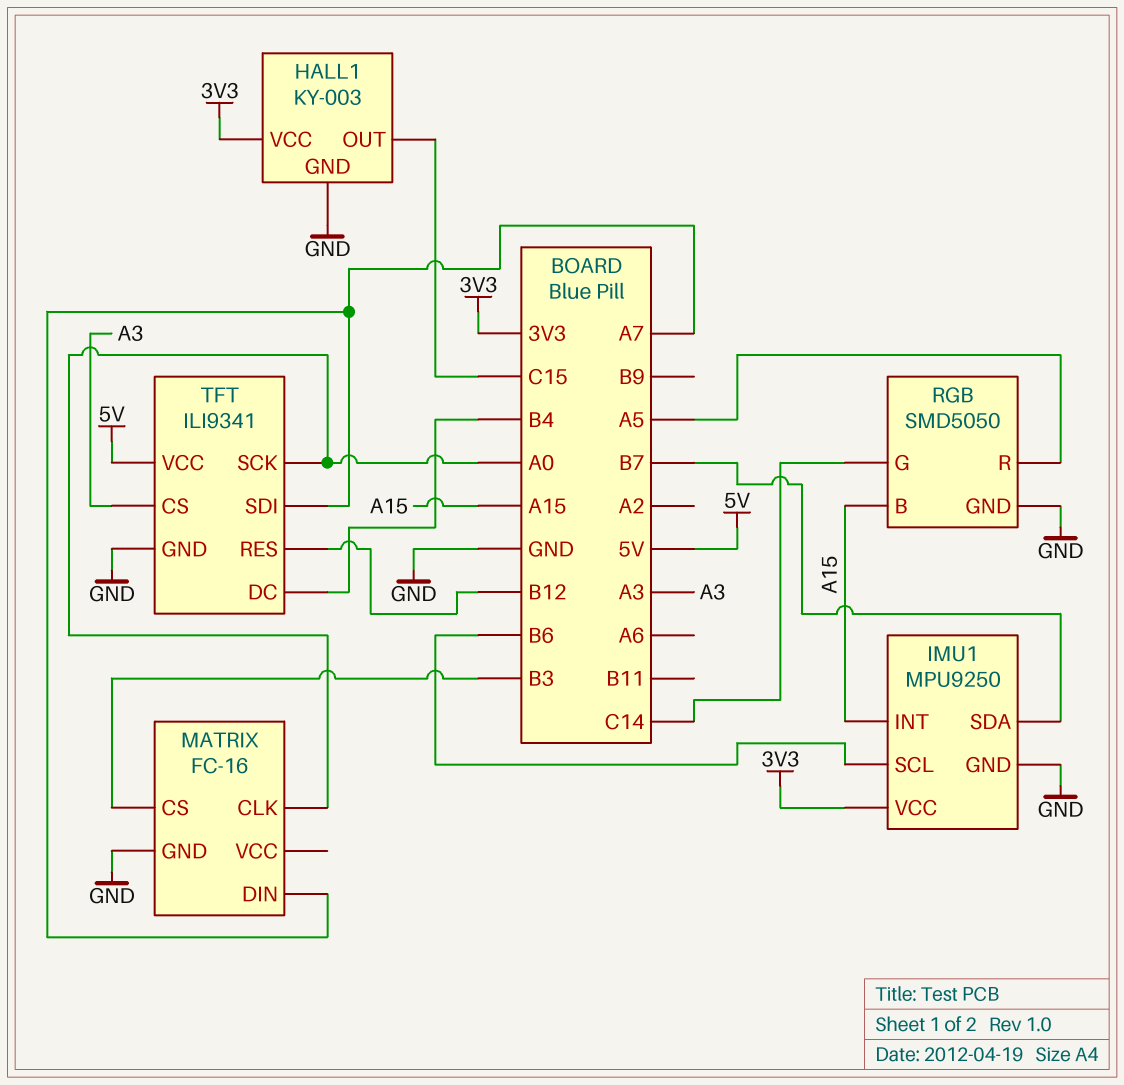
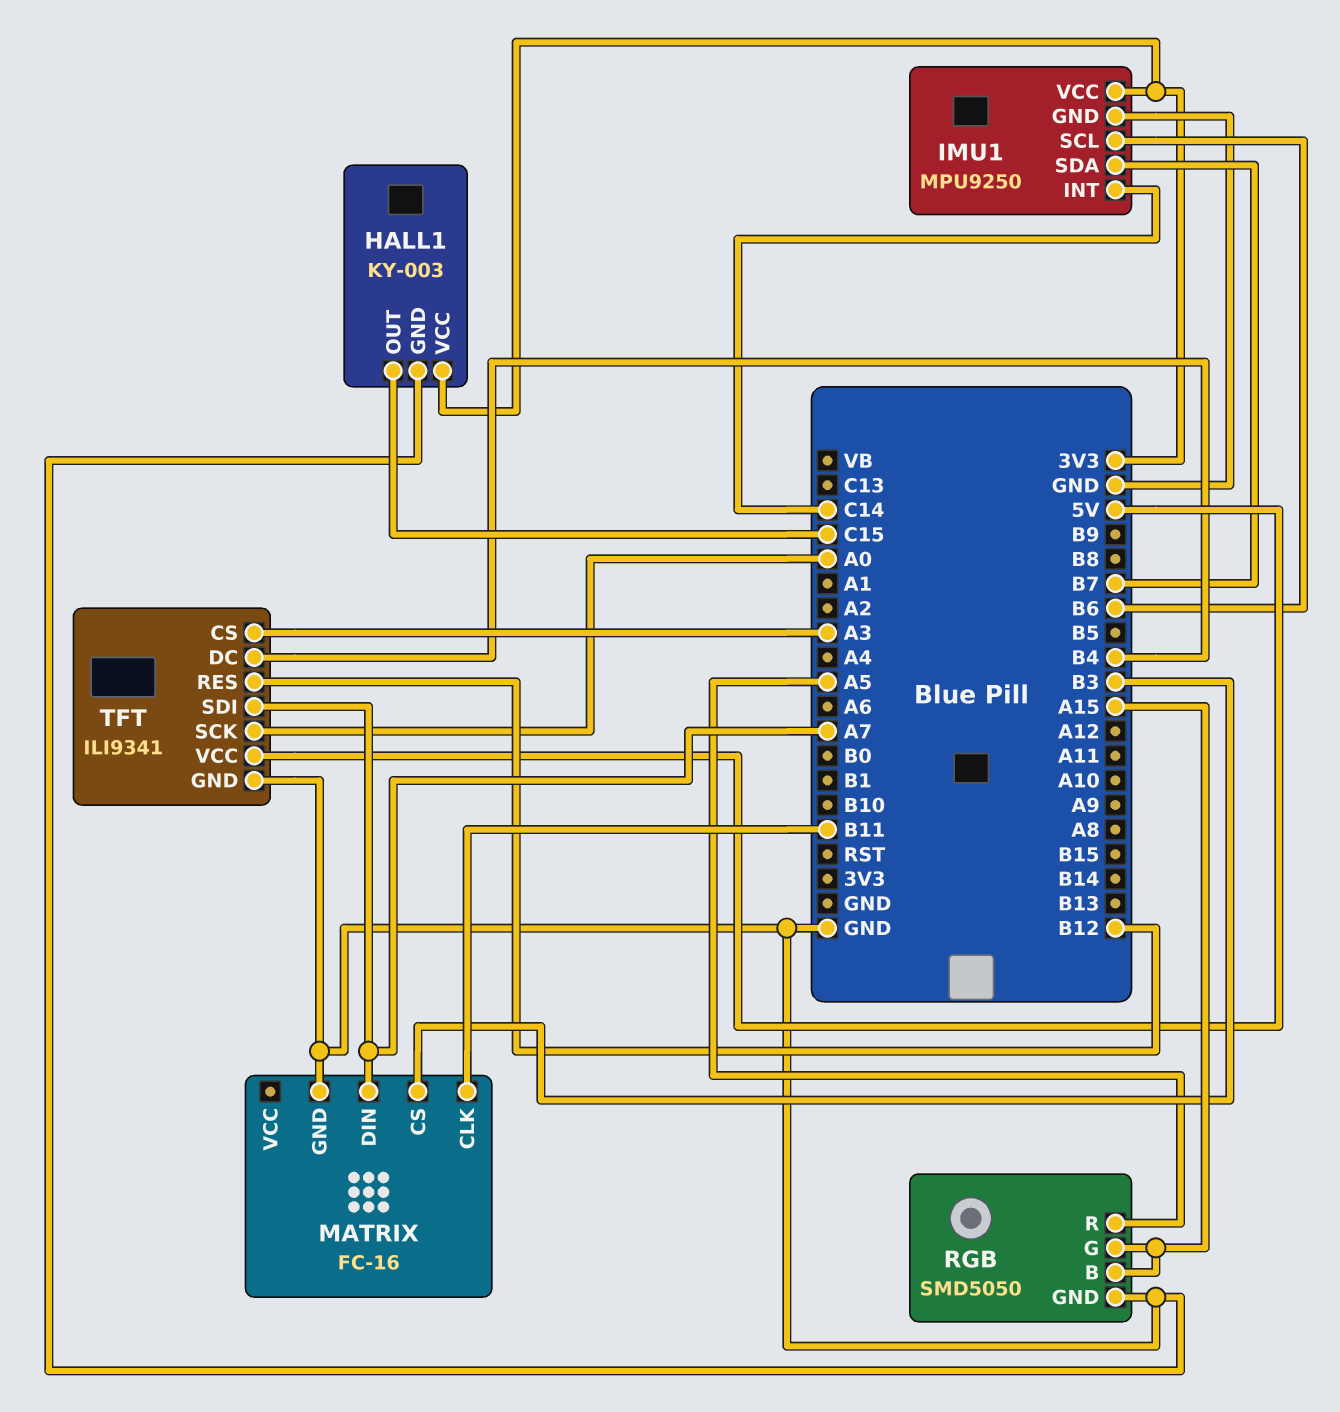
IMU1 pin INT: A15 -> C14
MATRIX pin CLK: A0 -> B11
RGB pin G: C14 -> A15

